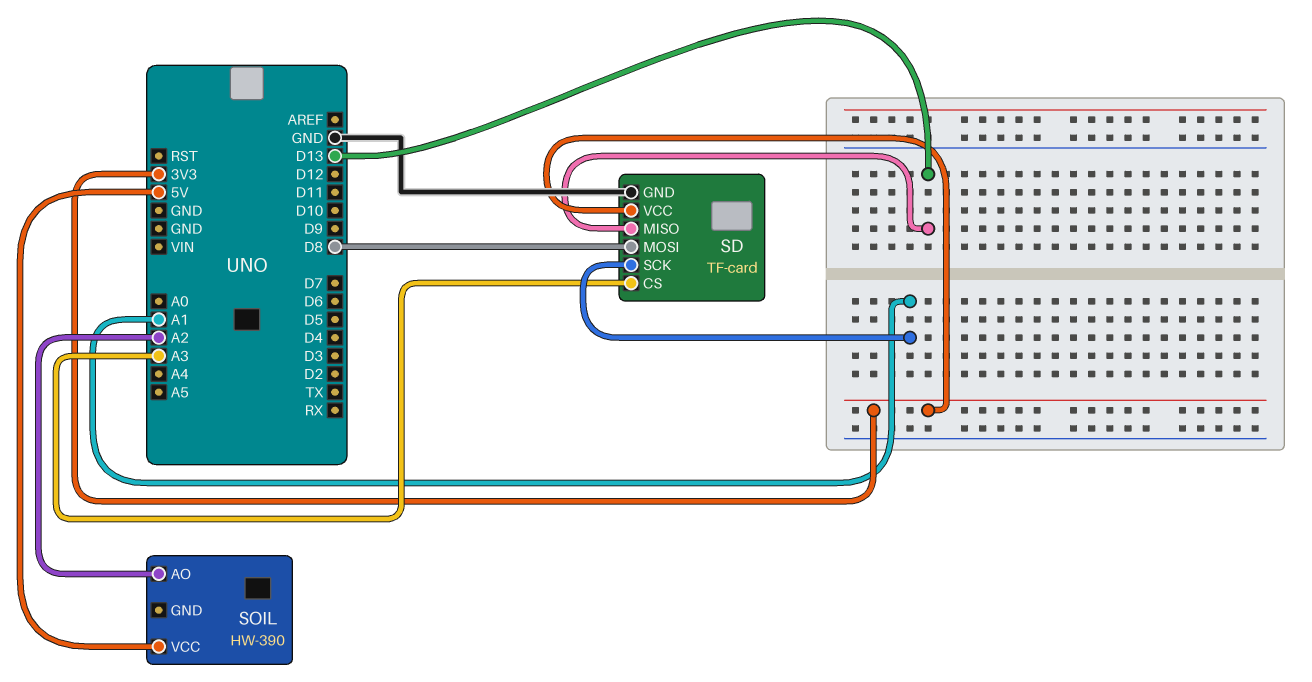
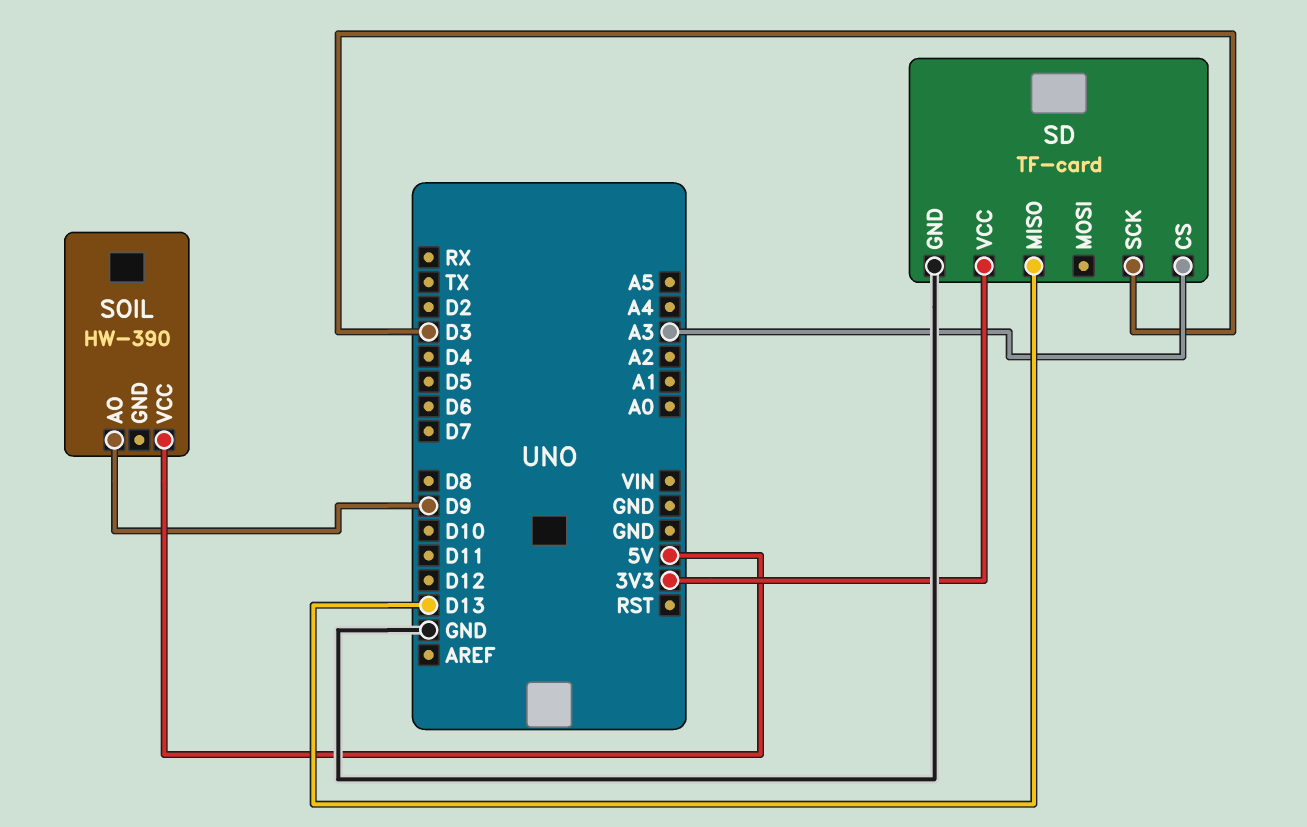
SD pin MOSI: D8 -> none
SD pin SCK: A1 -> D3
SOIL pin AO: A2 -> D9

